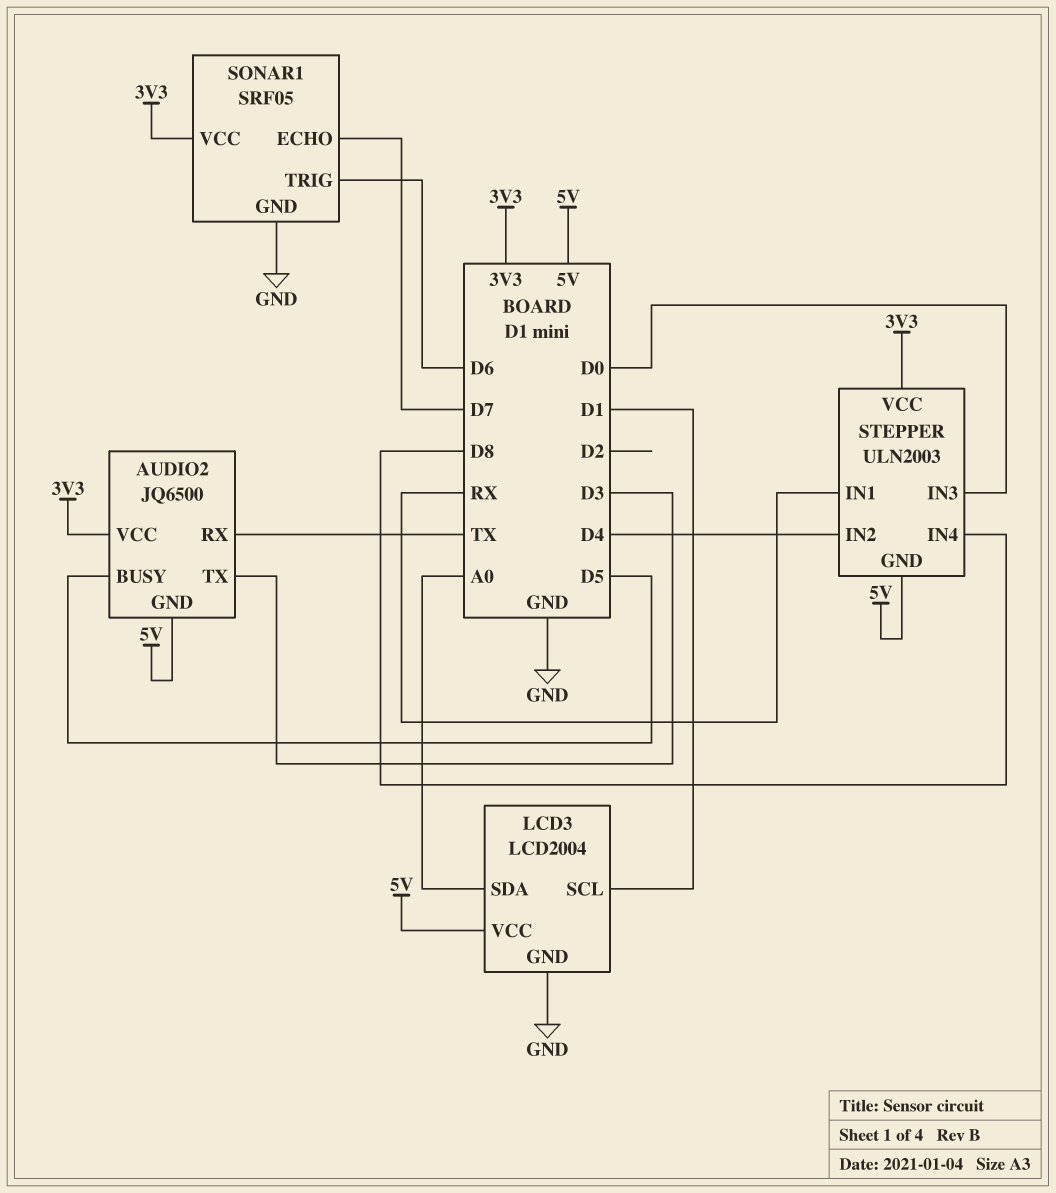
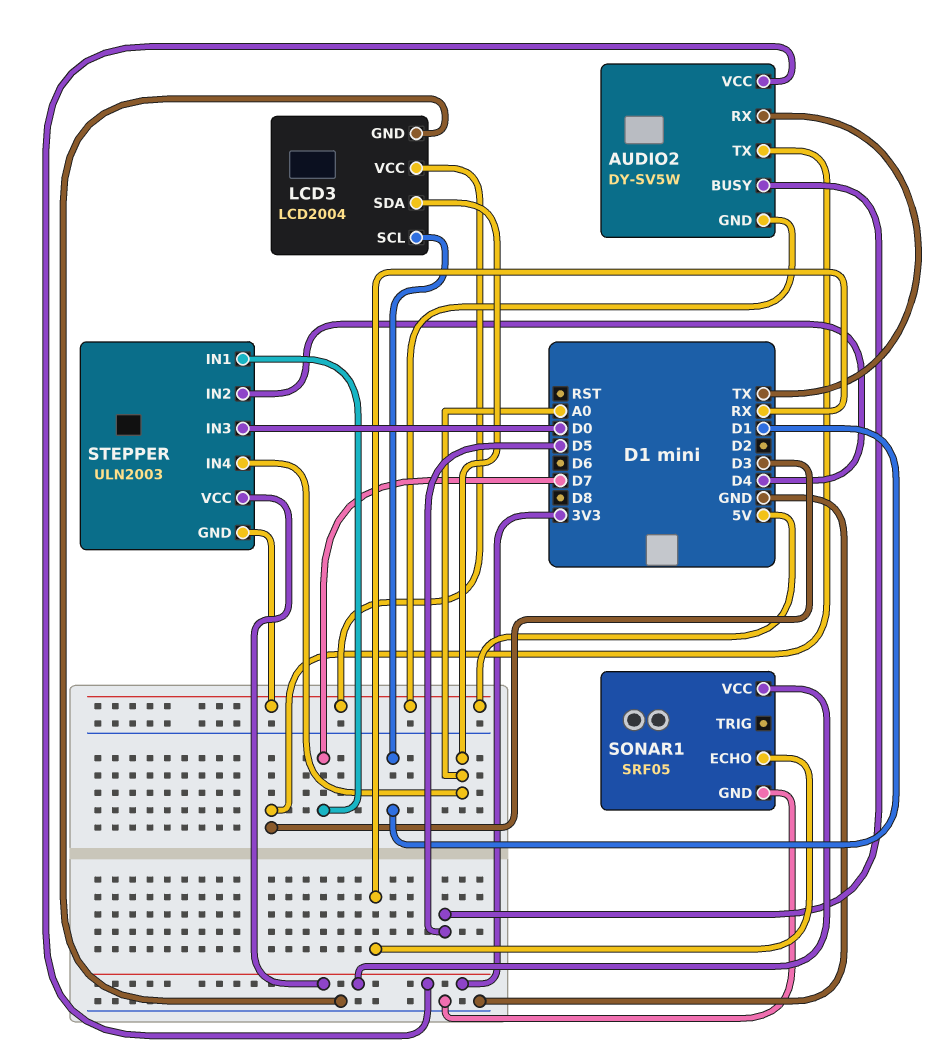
AUDIO2: JQ6500 -> DY-SV5W
SONAR1 pin ECHO: D7 -> RX
SONAR1 pin TRIG: D6 -> none
STEPPER pin IN1: RX -> D7
STEPPER pin IN4: D8 -> A0

